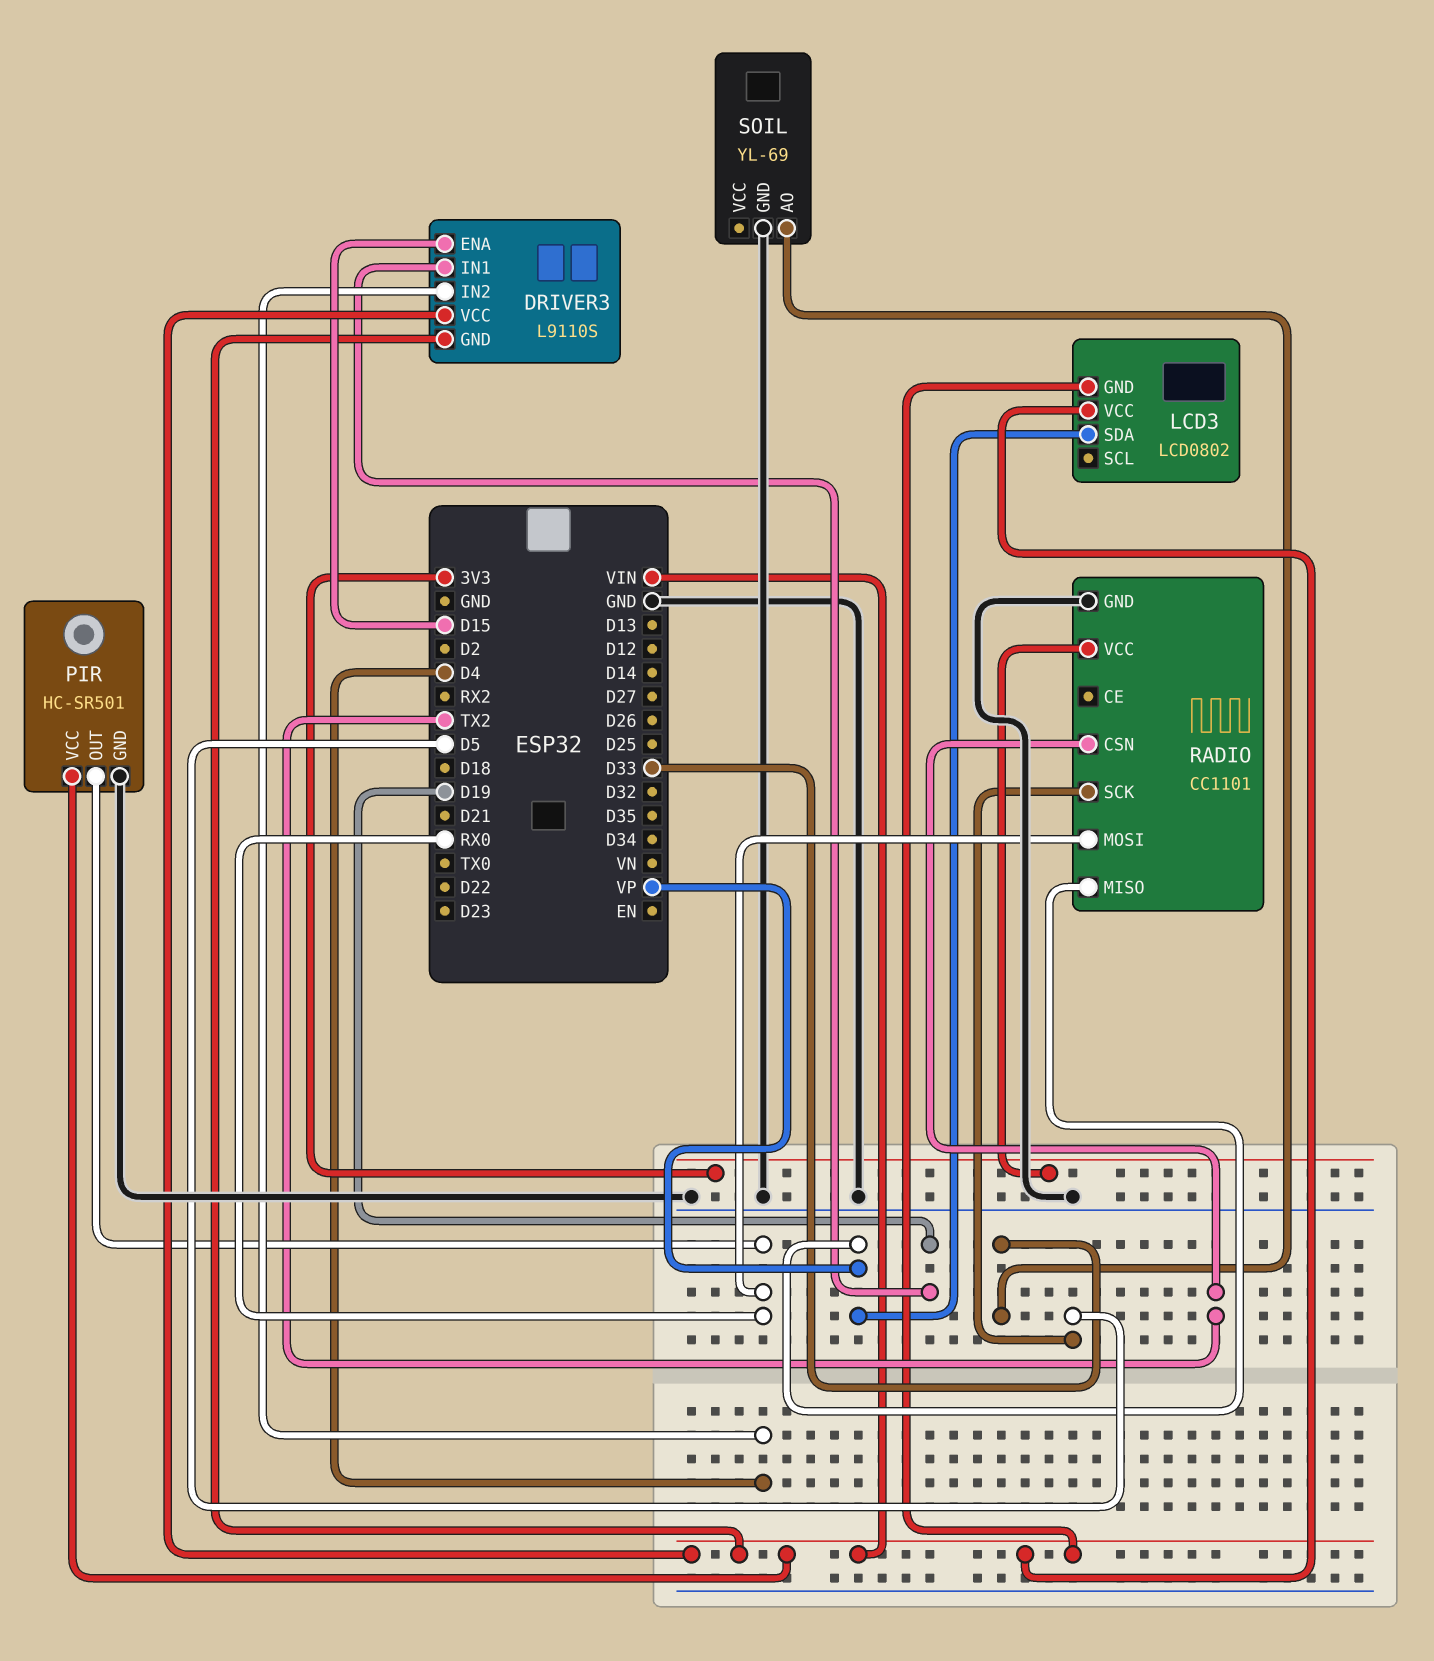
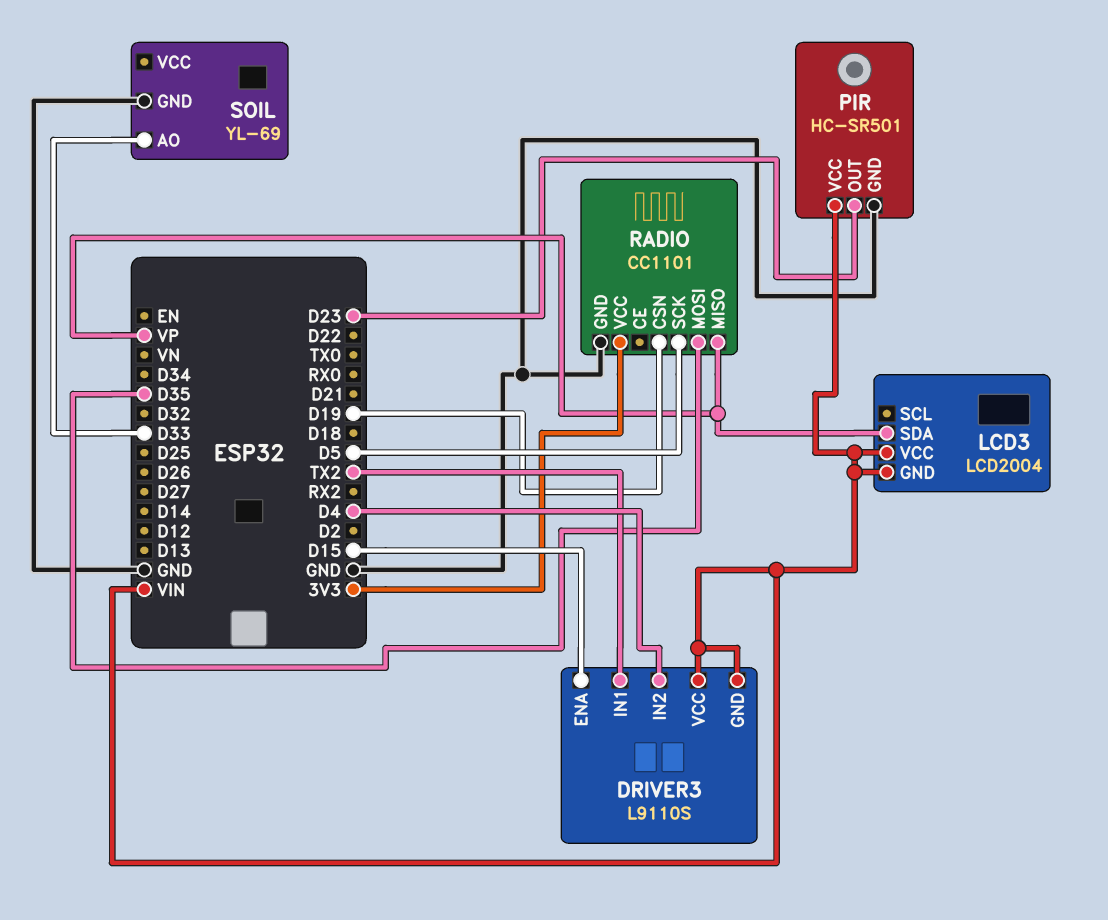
DRIVER3 pin IN1: D19 -> TX2
LCD3: LCD0802 -> LCD2004
PIR pin OUT: RX0 -> D23
RADIO pin CSN: TX2 -> D19
RADIO pin MOSI: RX0 -> D35

